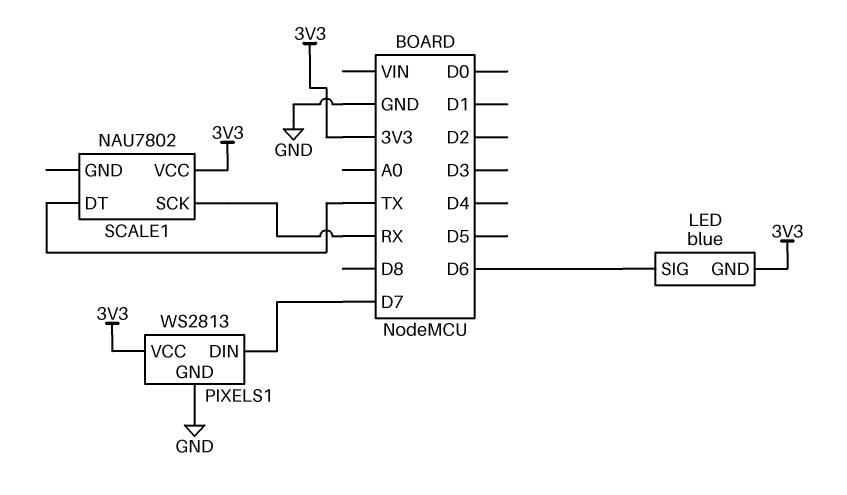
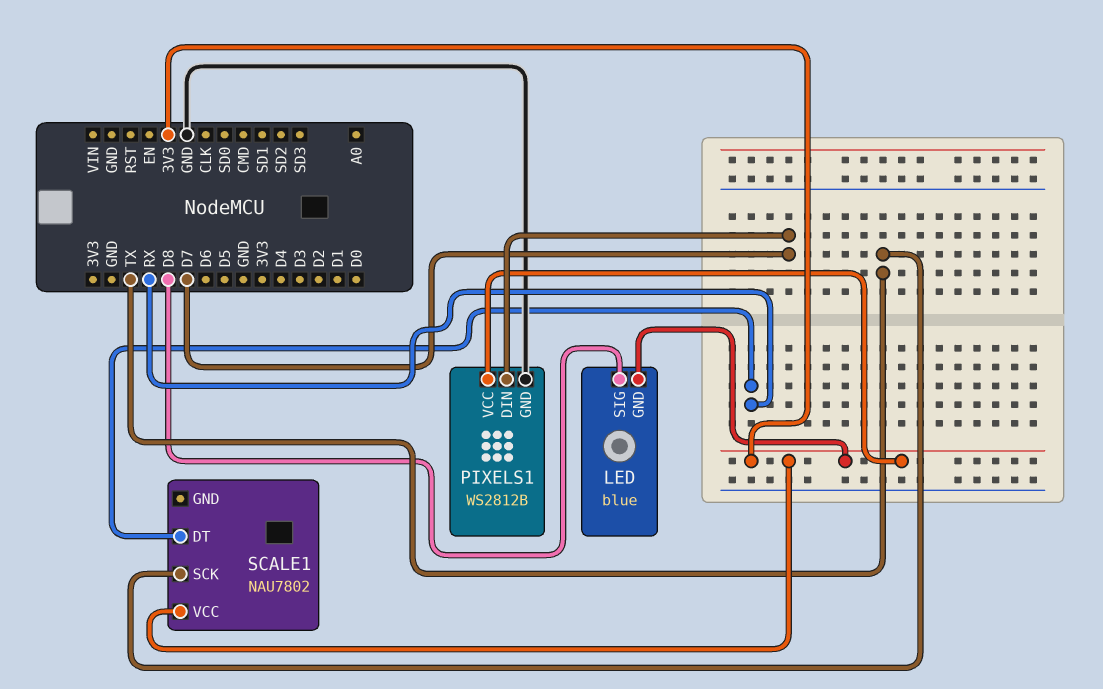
LED pin SIG: D6 -> D8
PIXELS1: WS2813 -> WS2812B
SCALE1 pin DT: TX -> RX
SCALE1 pin SCK: RX -> TX

